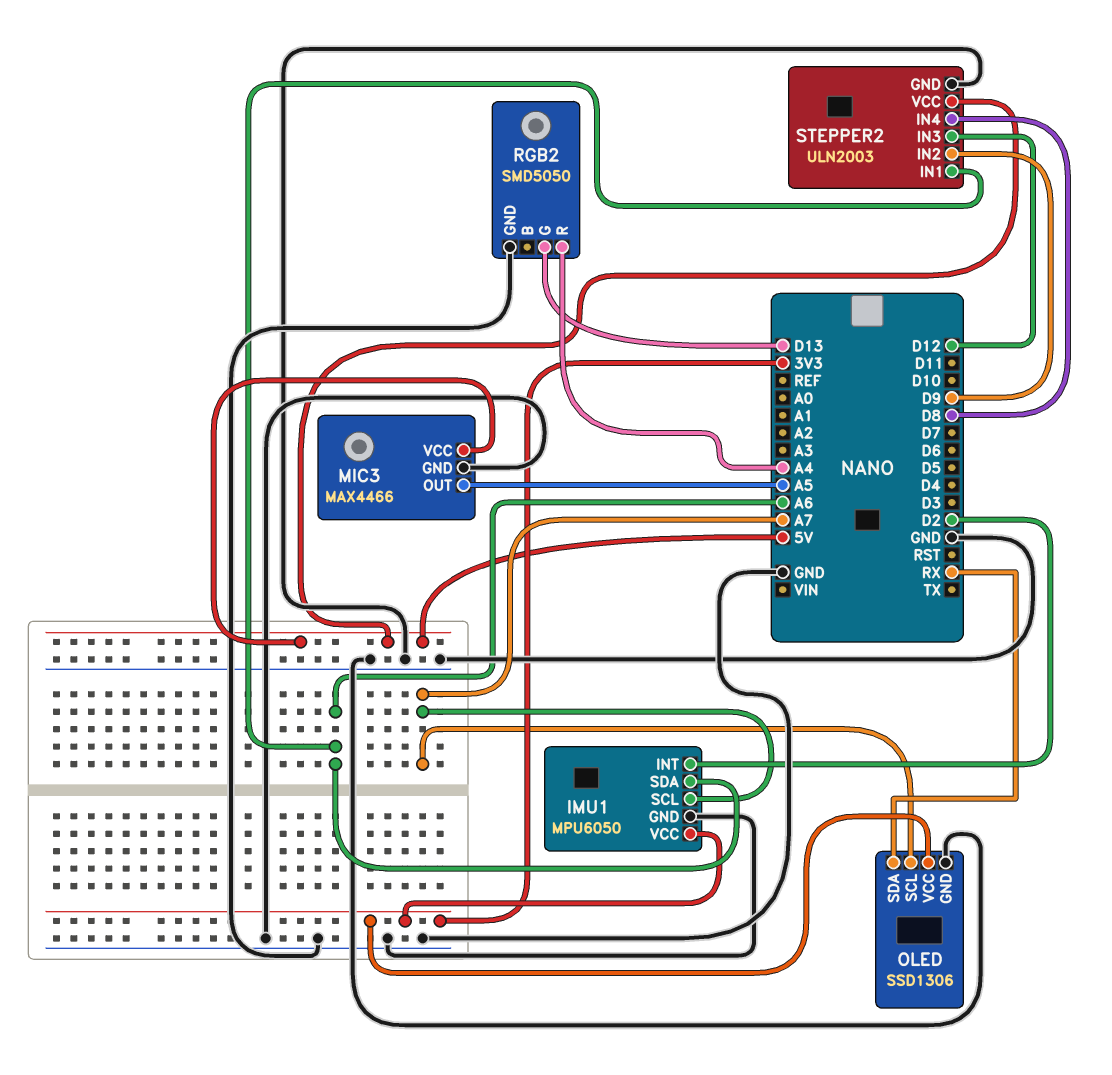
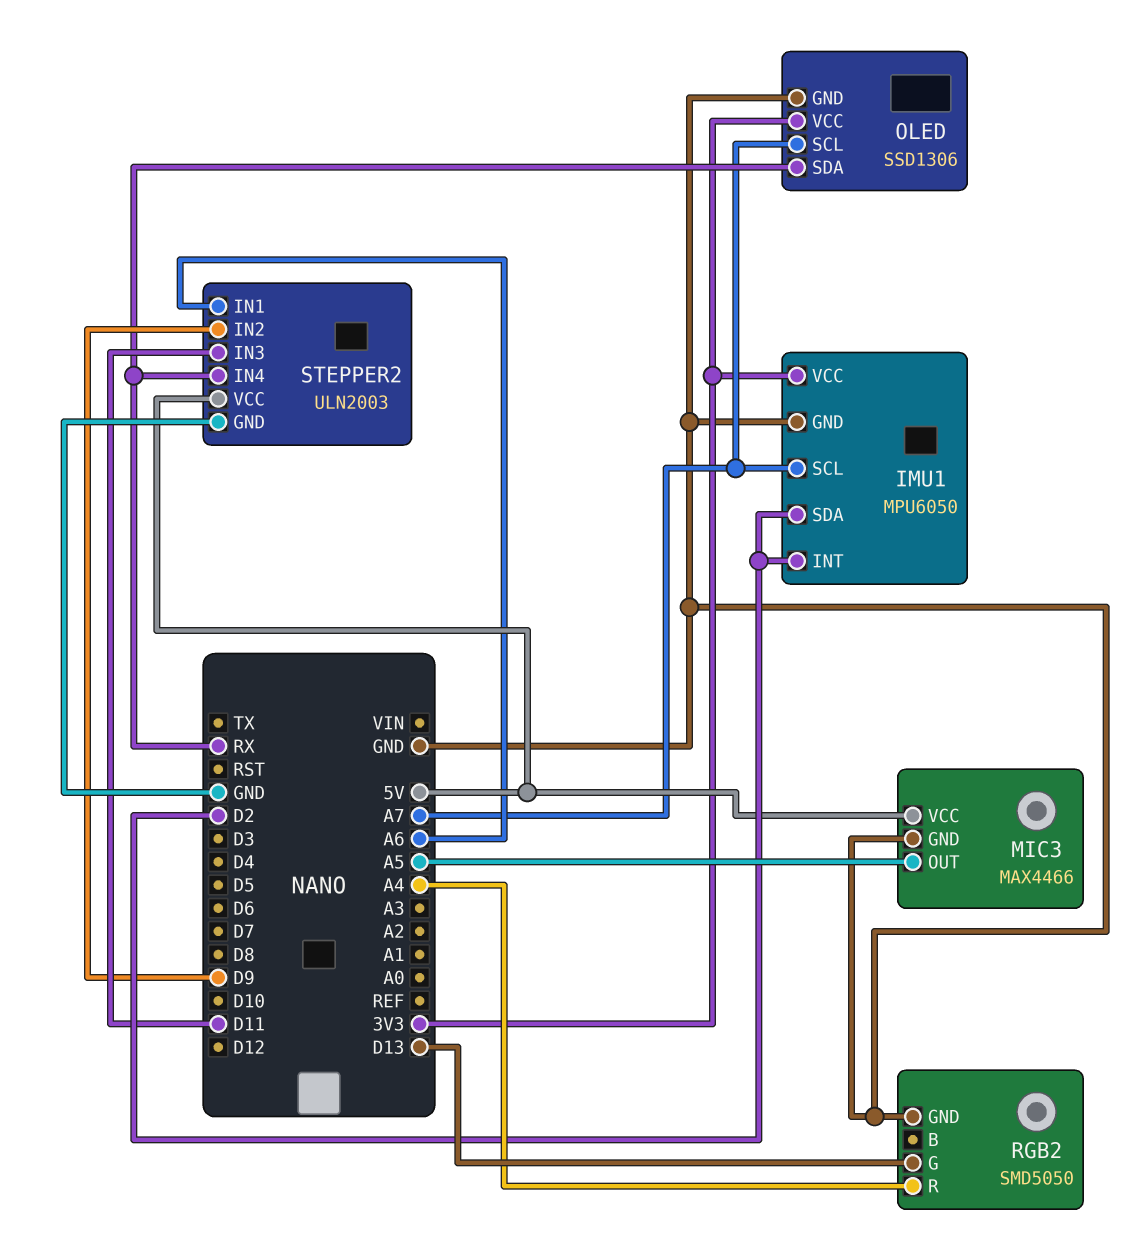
IMU1 pin SDA: A6 -> D2
STEPPER2 pin IN3: D12 -> D11
STEPPER2 pin IN4: D8 -> RX

